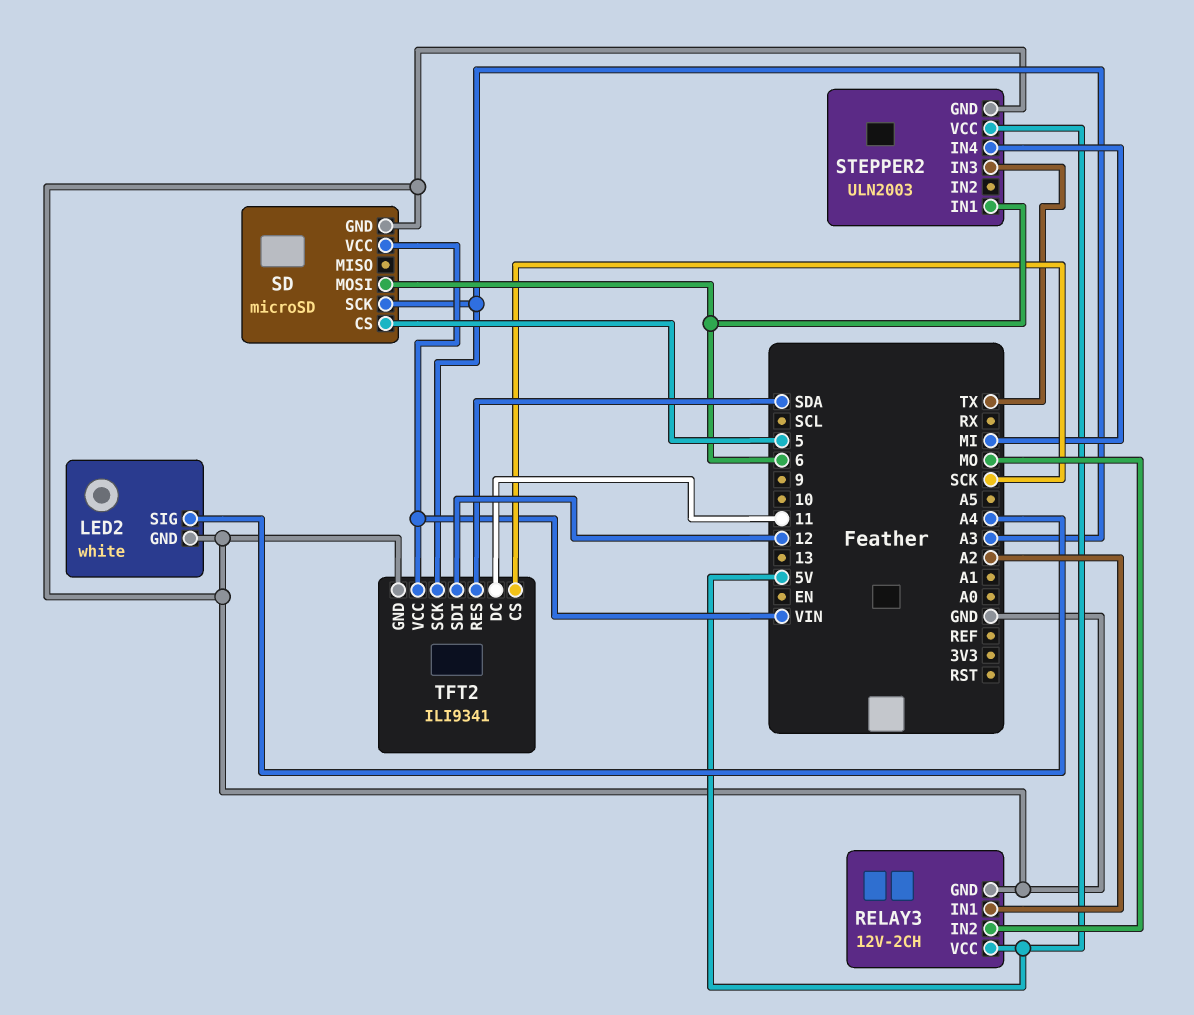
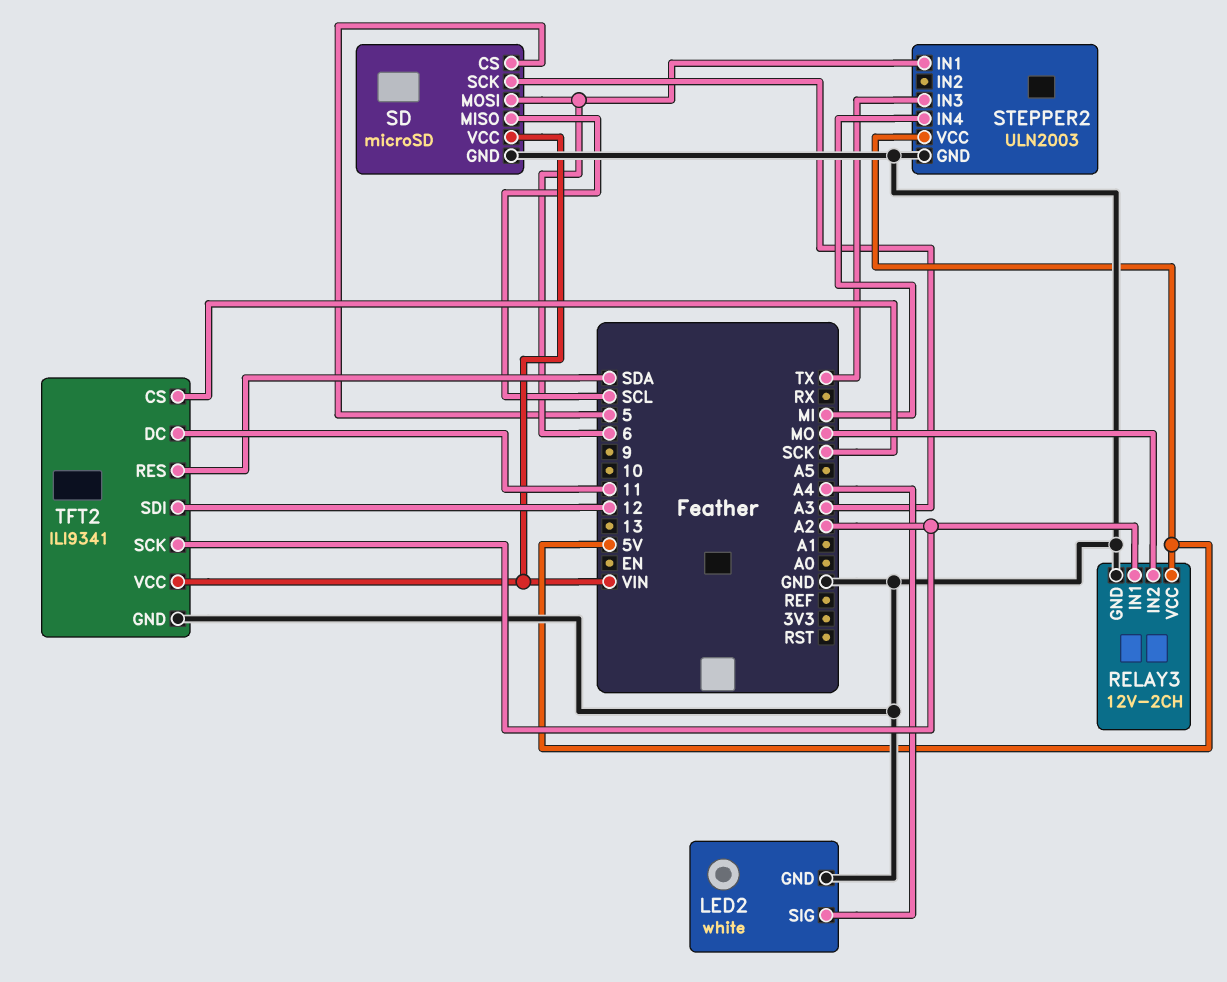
SD pin MISO: none -> SCL
TFT2 pin SCK: A3 -> A2

